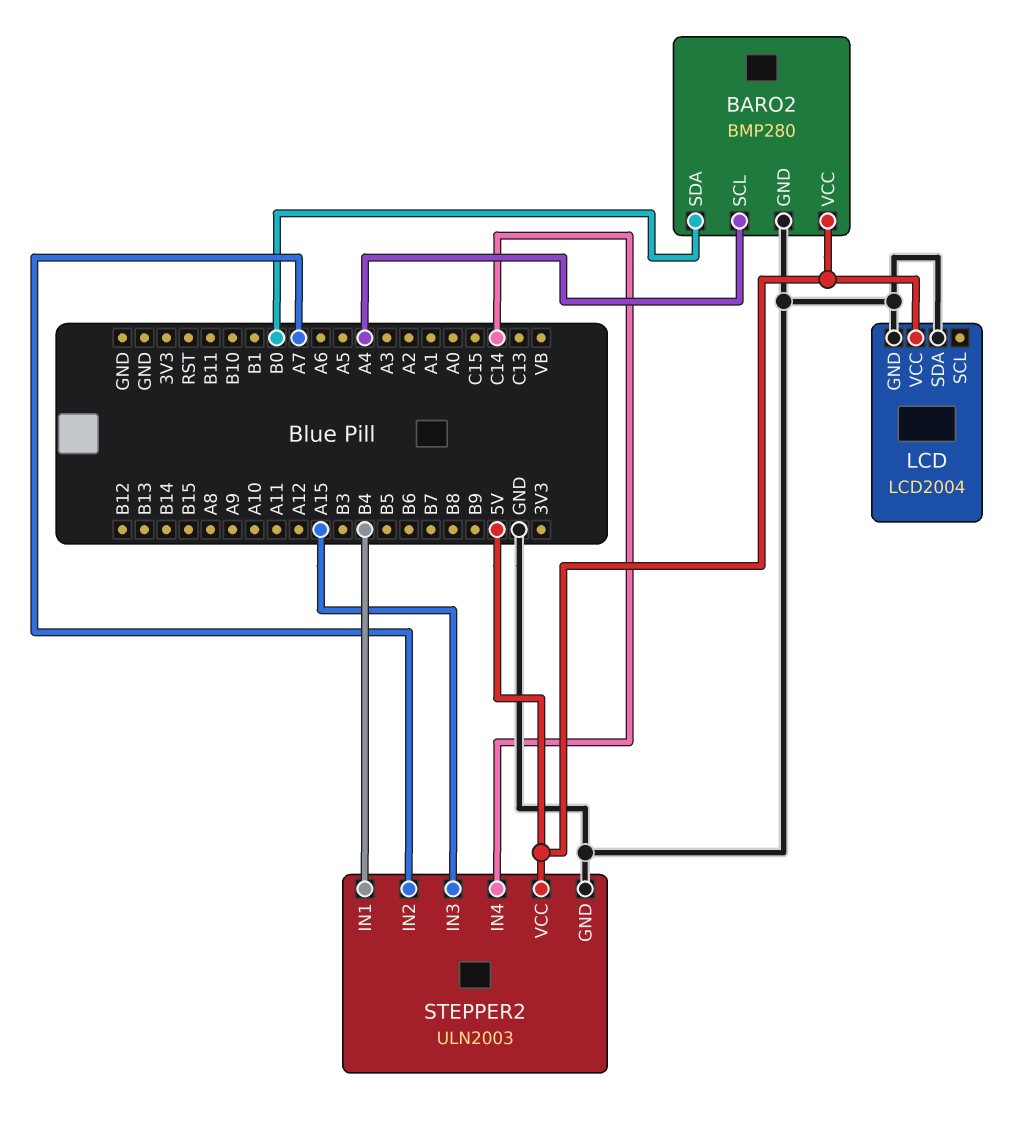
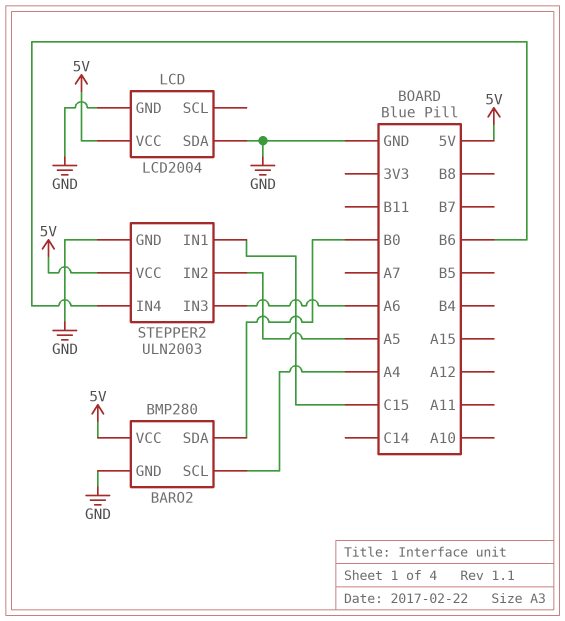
STEPPER2 pin IN1: B4 -> C15
STEPPER2 pin IN2: A7 -> A5
STEPPER2 pin IN3: A15 -> A6
STEPPER2 pin IN4: C14 -> B6

